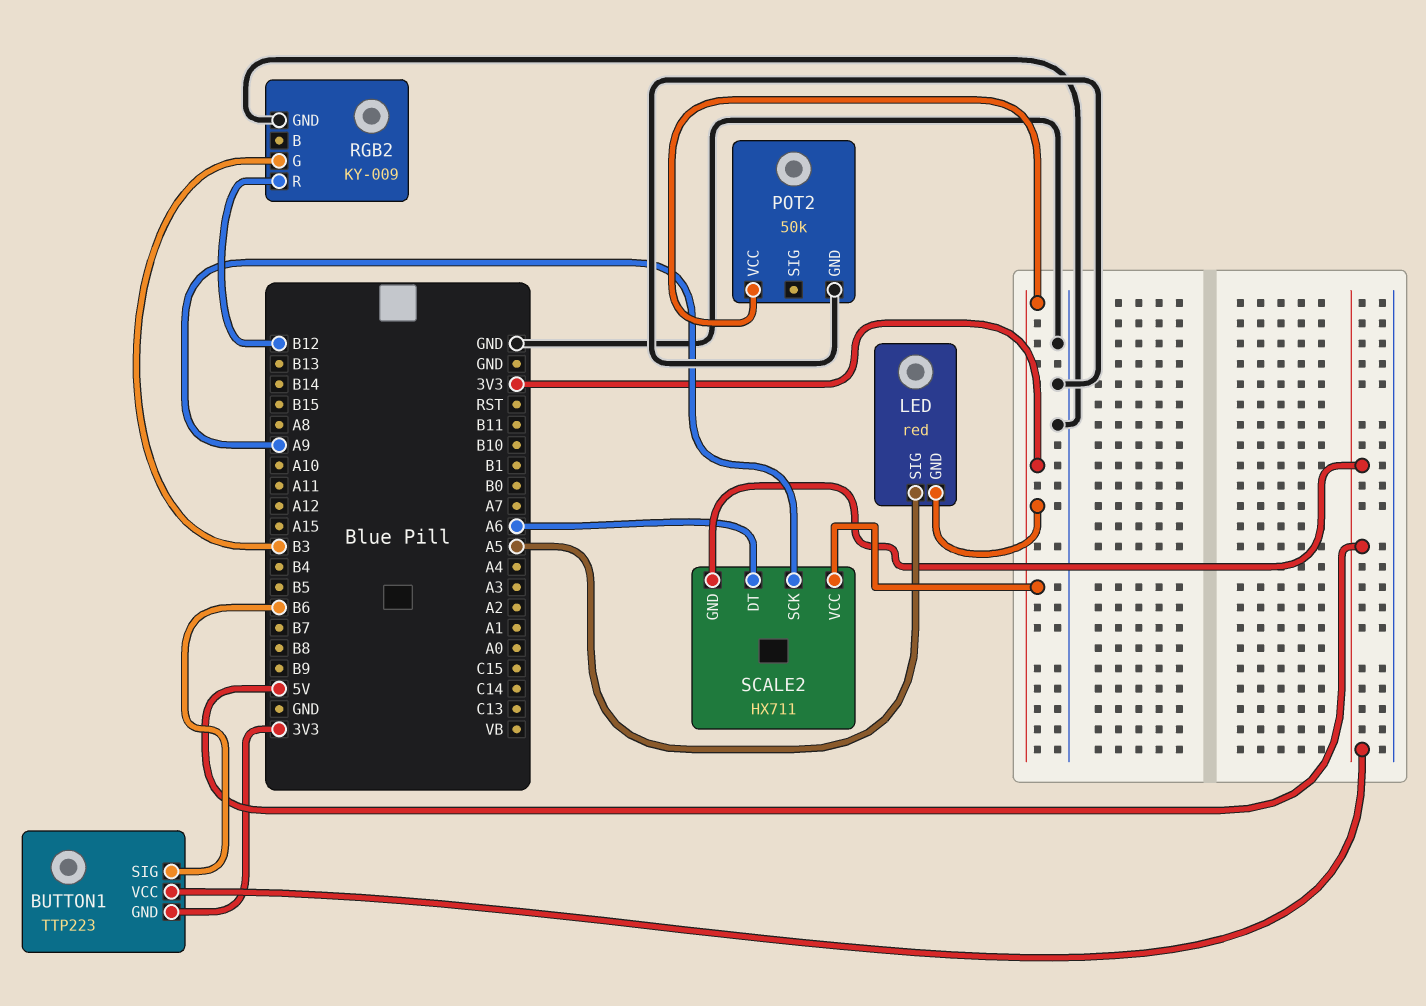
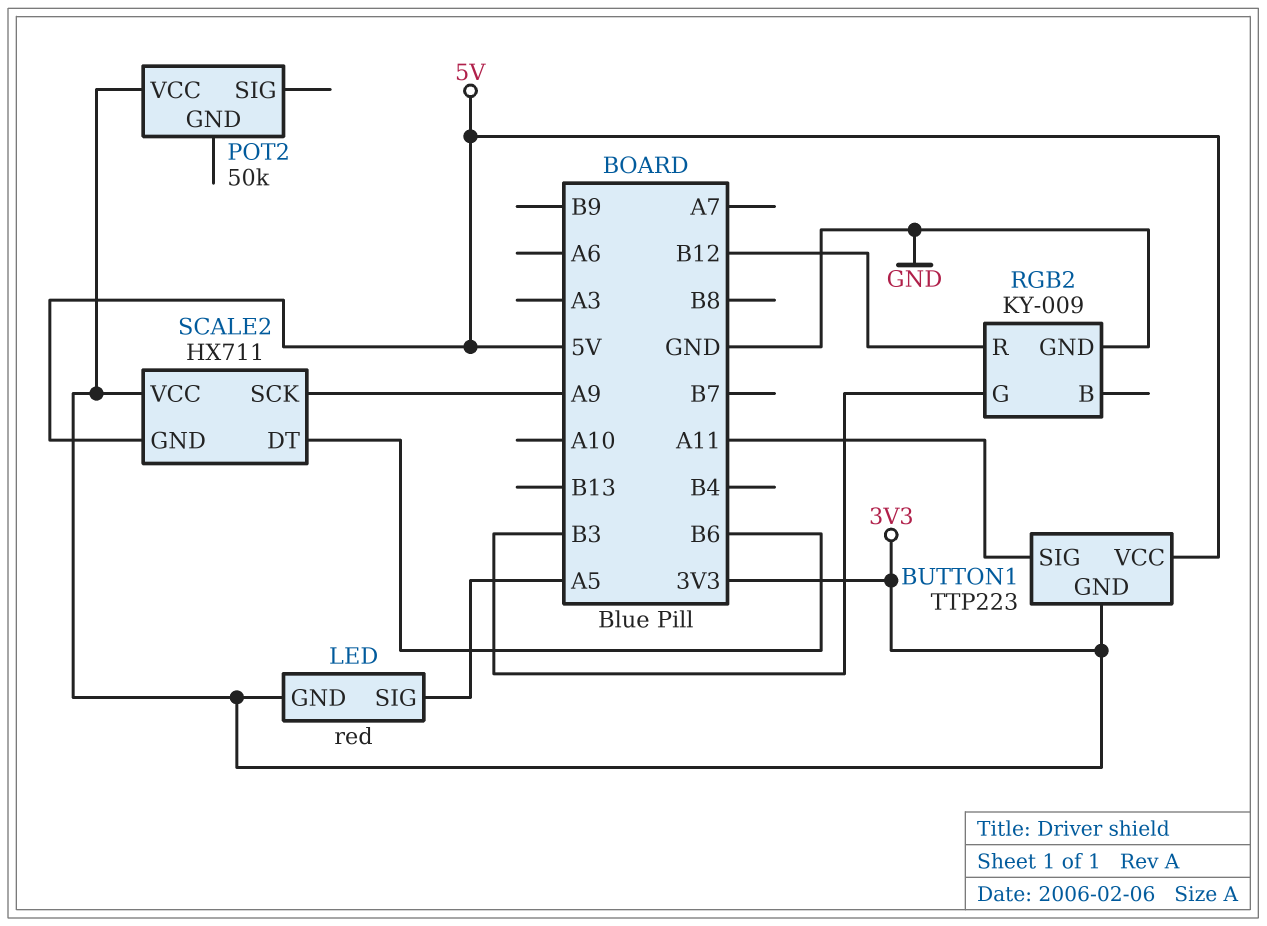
BUTTON1 pin SIG: B6 -> A11
POT2 pin GND: GND -> none
SCALE2 pin DT: A6 -> B6

